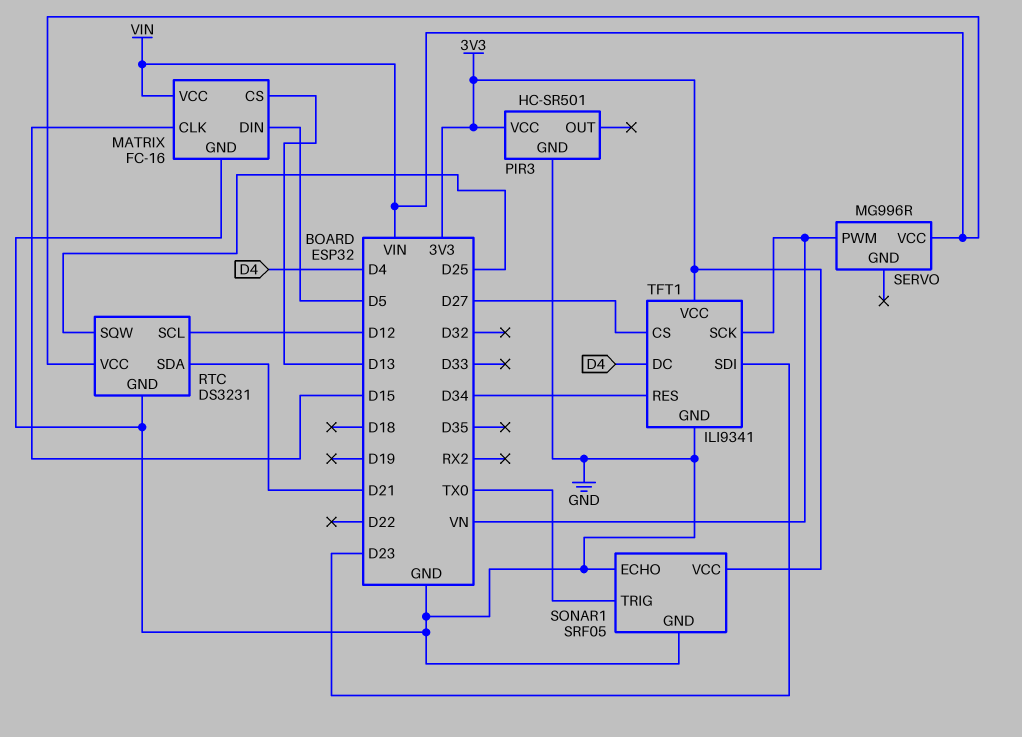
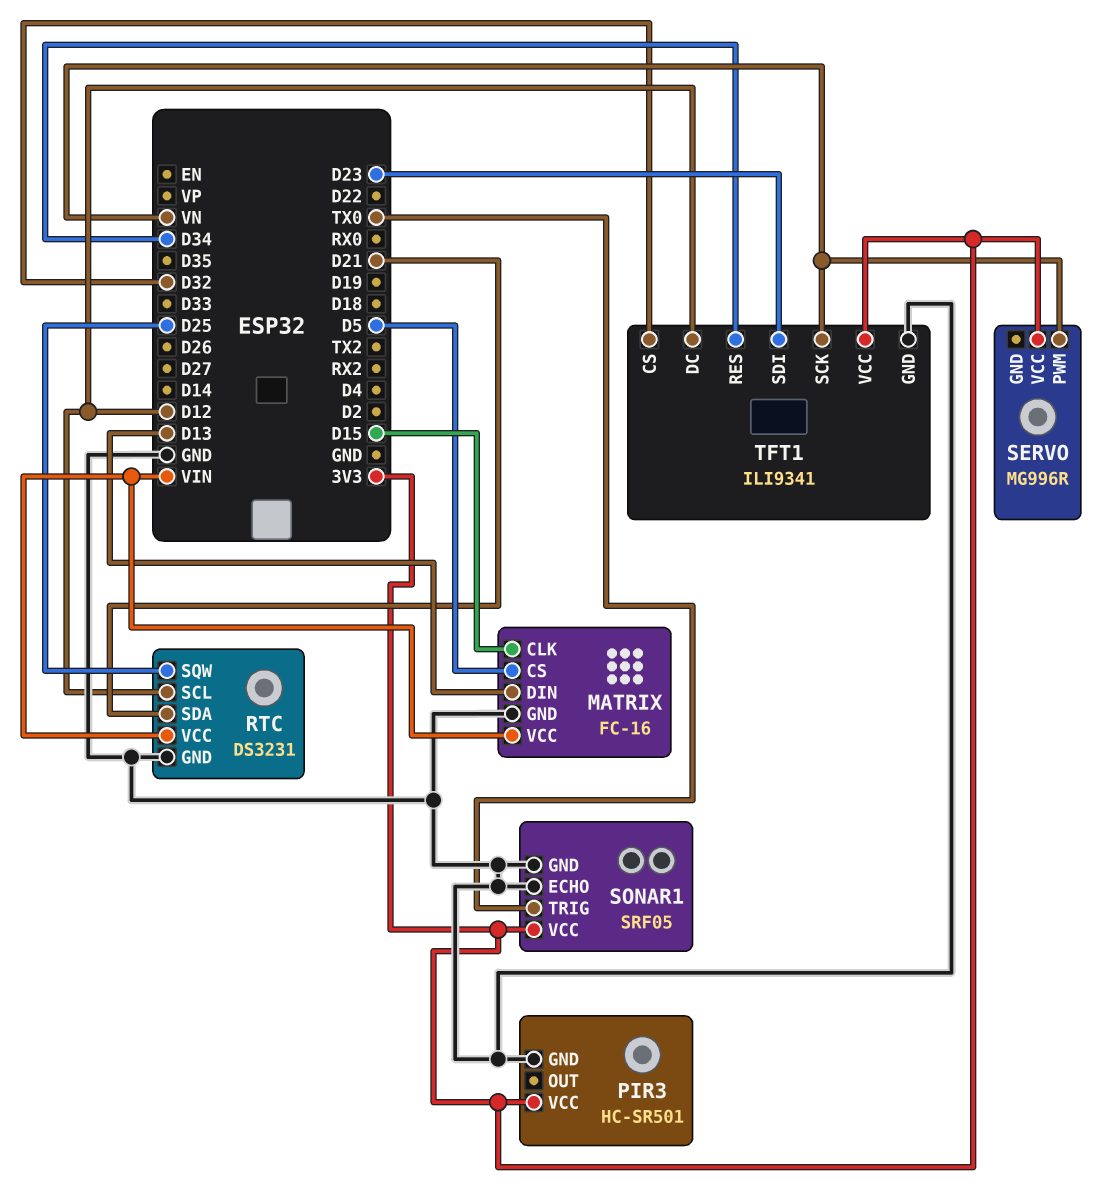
MATRIX pin CS: D13 -> D5
MATRIX pin DIN: D5 -> D13
SERVO pin VCC: VIN -> 3V3
TFT1 pin CS: D27 -> D32
TFT1 pin DC: D4 -> D12

